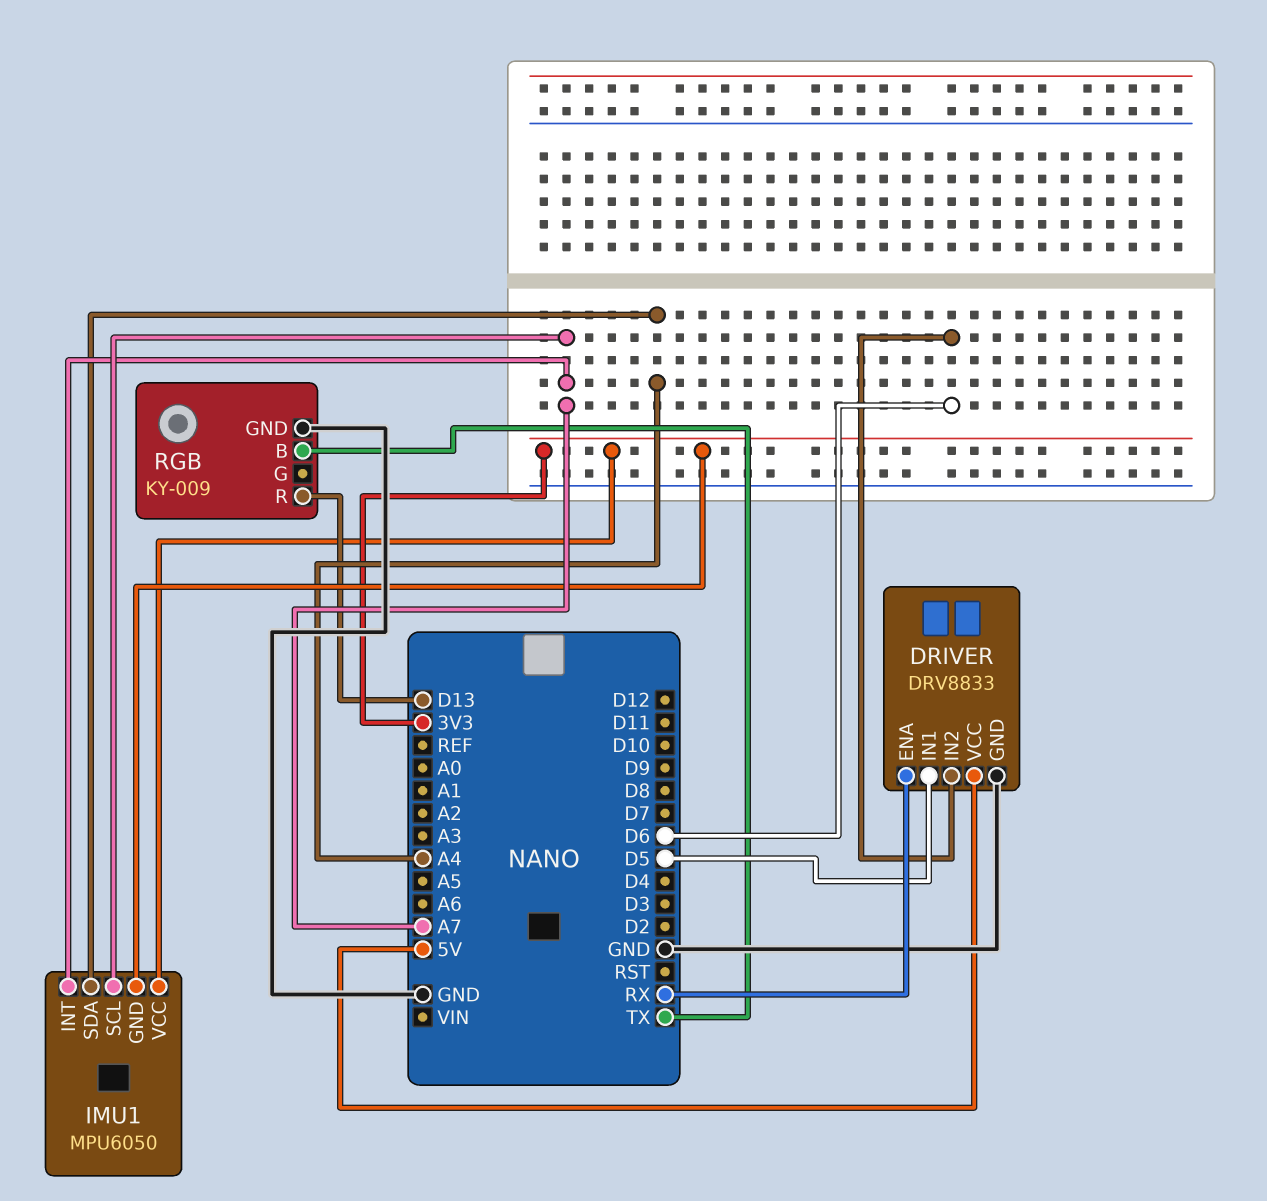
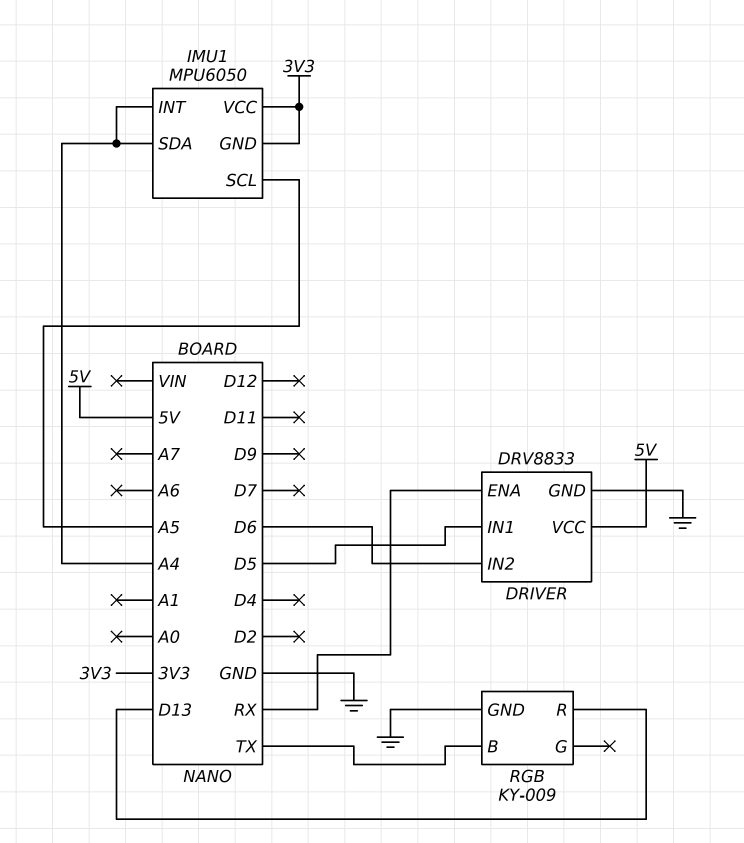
IMU1 pin INT: A7 -> A4
IMU1 pin SCL: A7 -> A5

